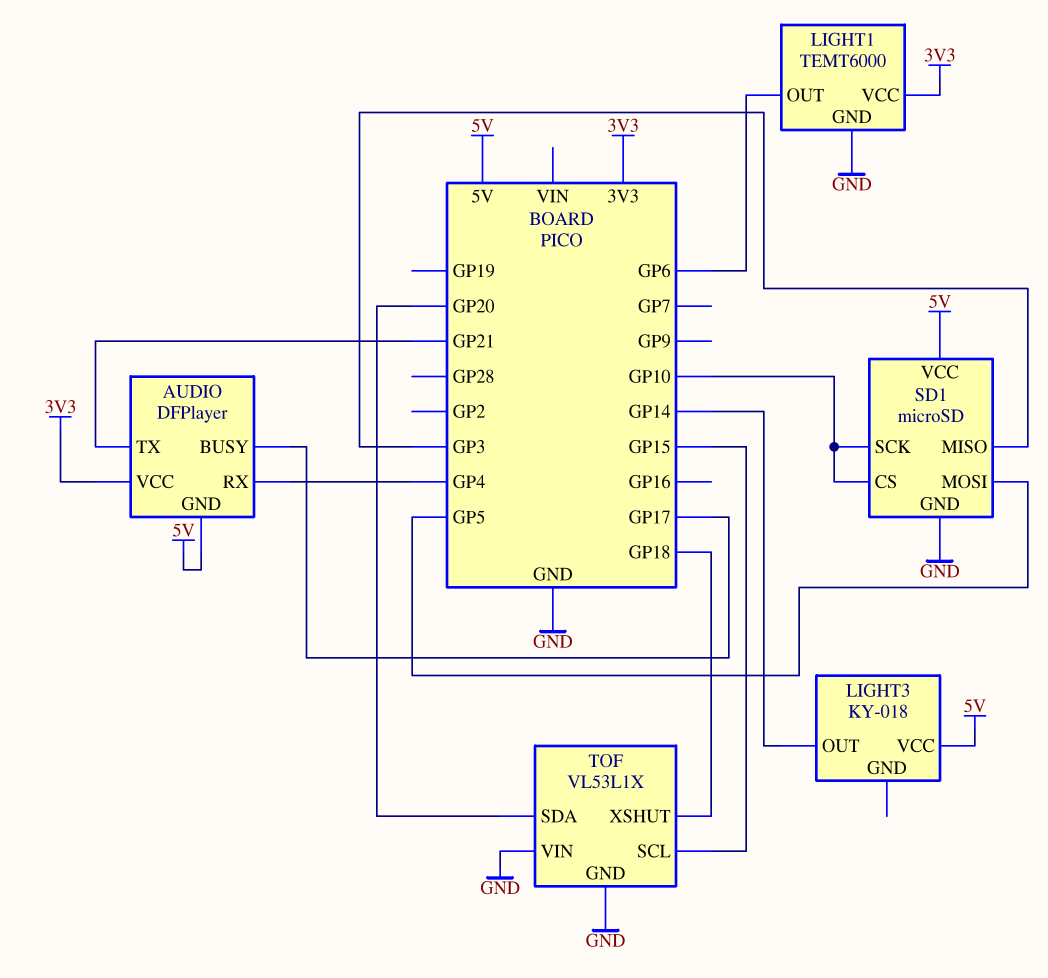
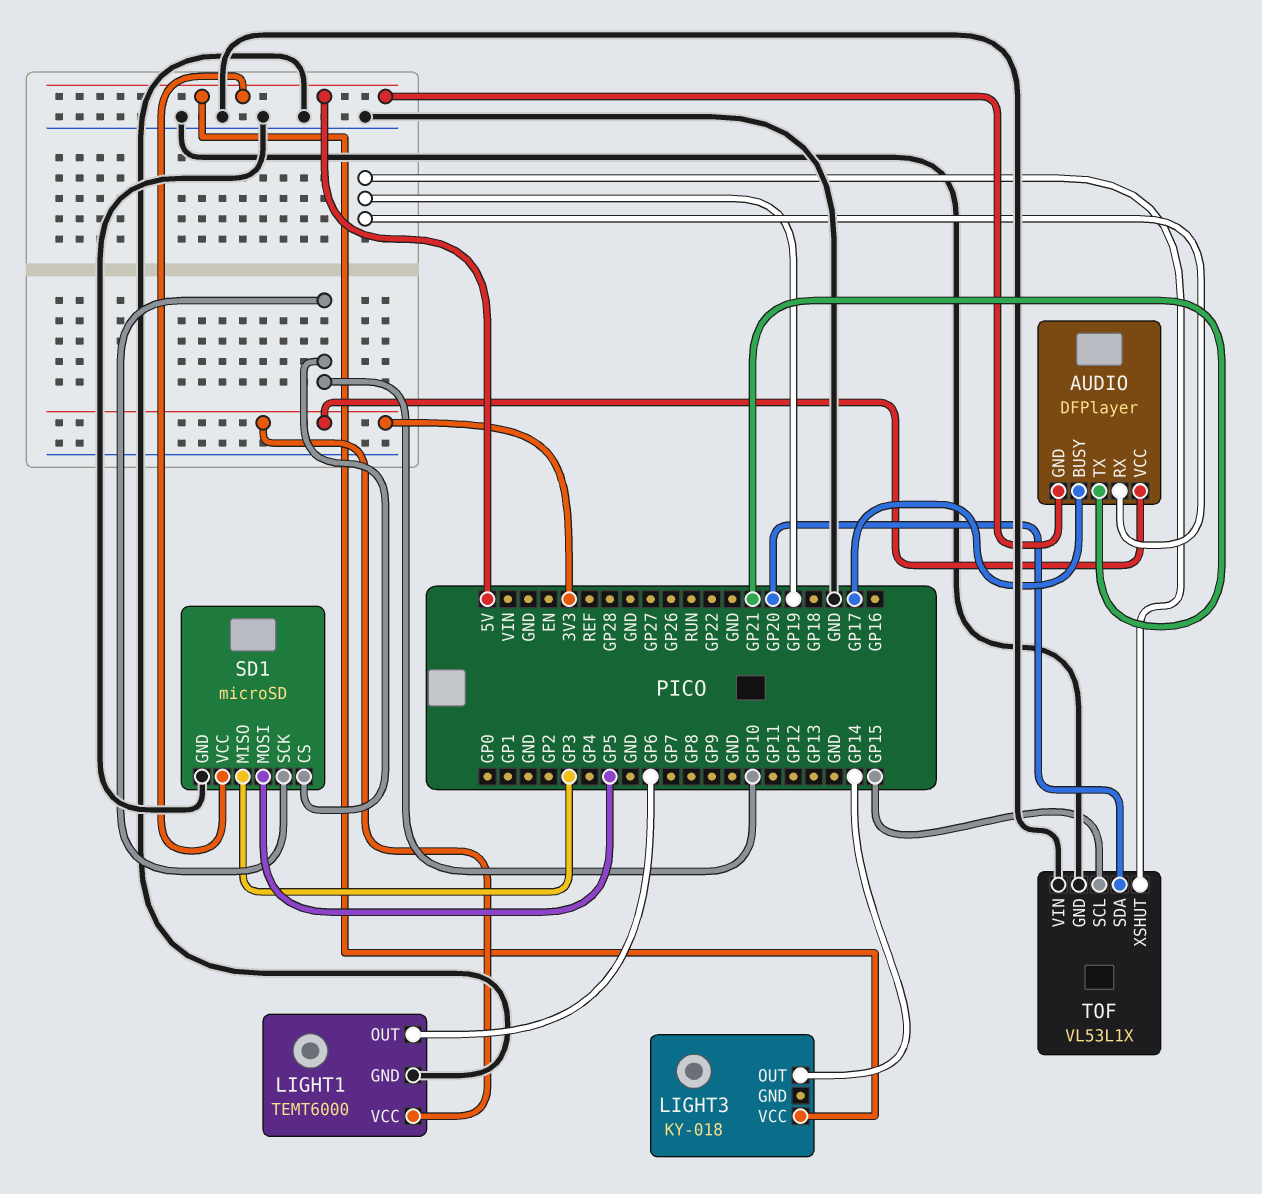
AUDIO pin RX: GP4 -> GP19
TOF pin XSHUT: GP18 -> GP19

